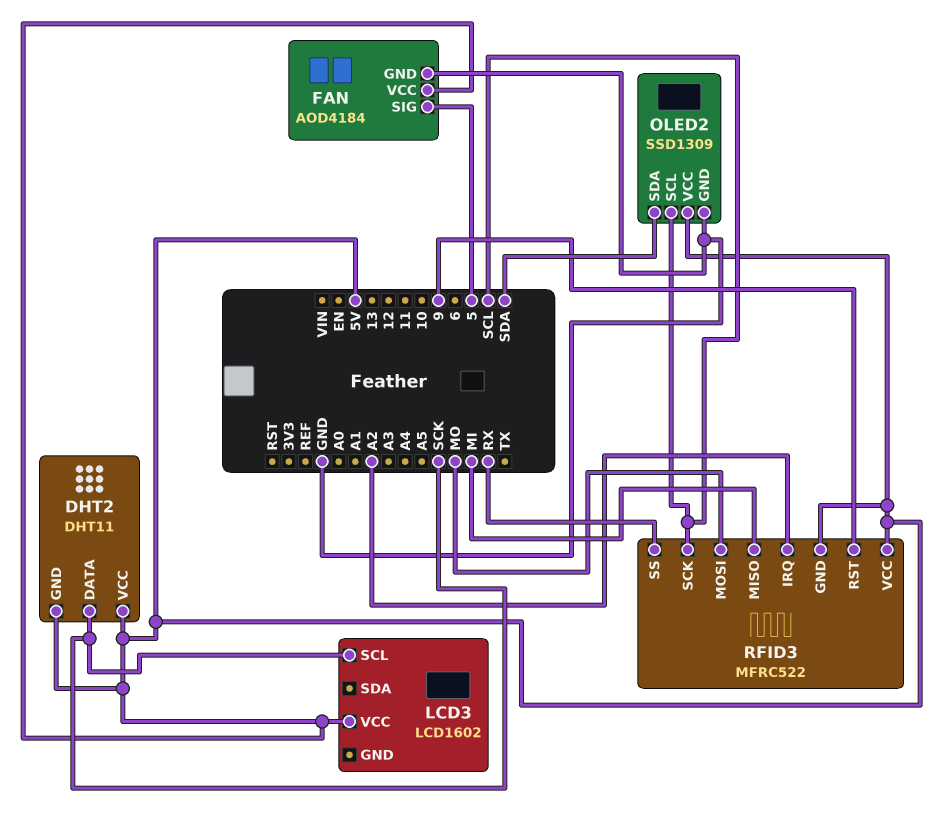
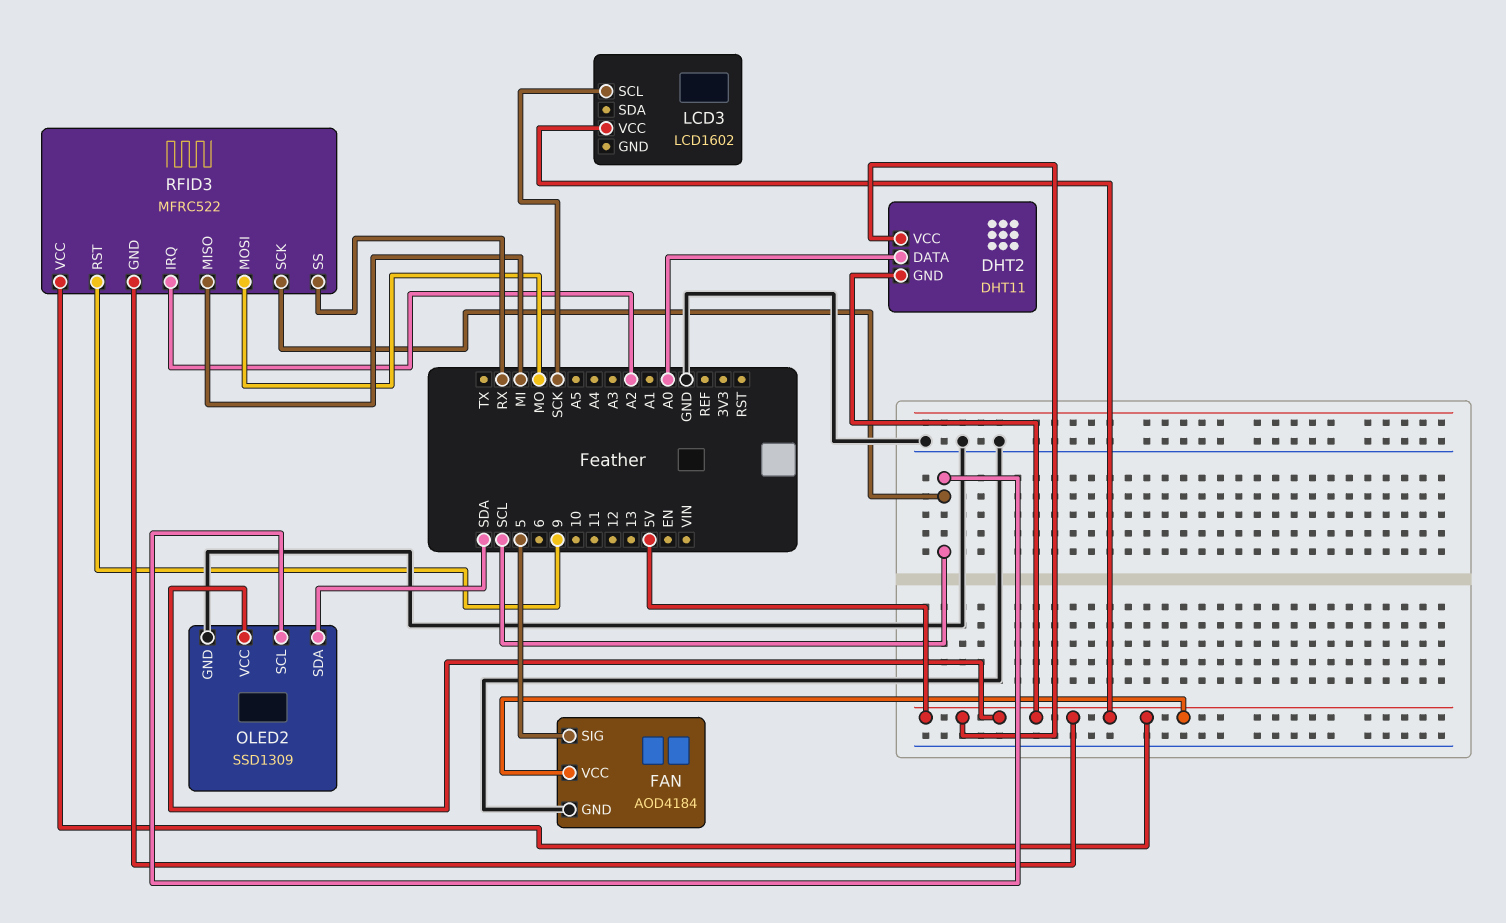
DHT2 pin DATA: SCK -> A0

